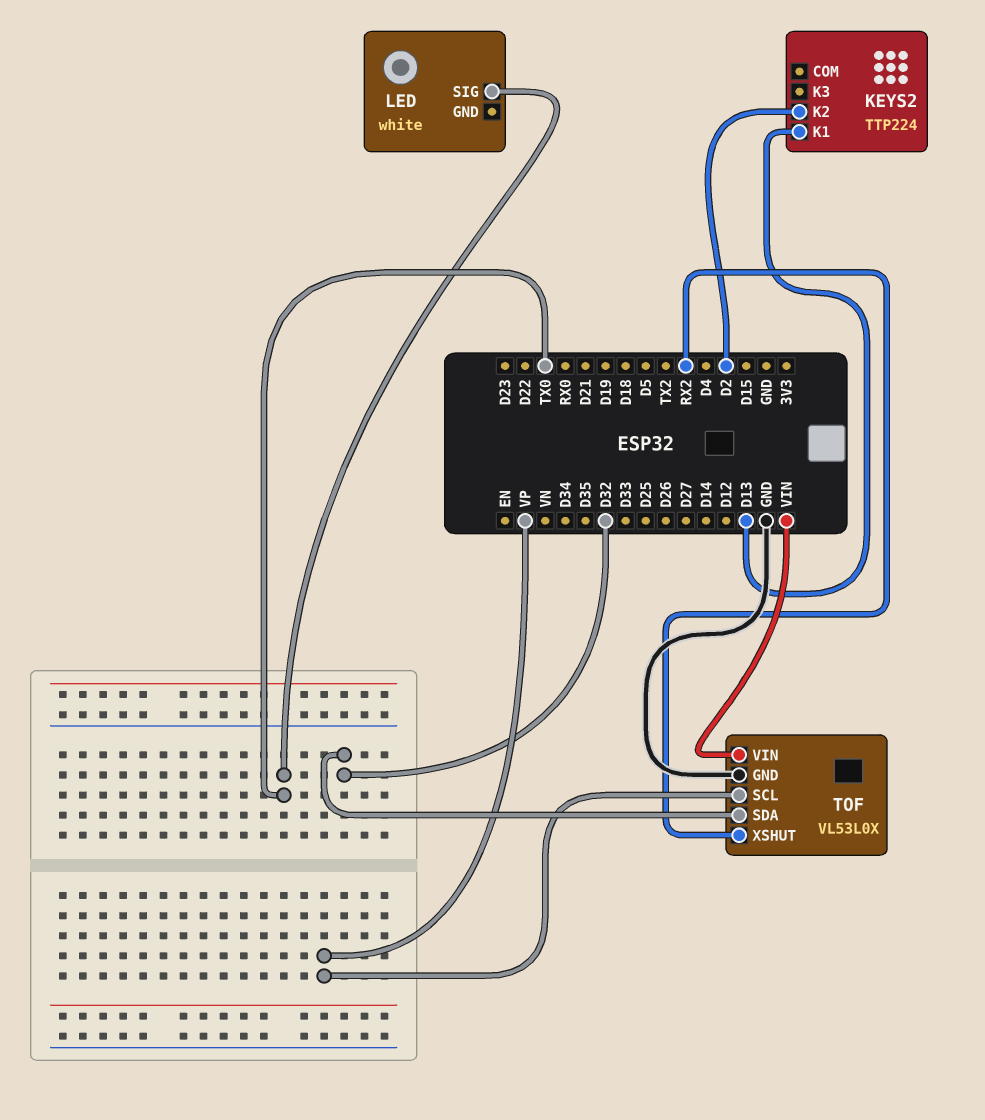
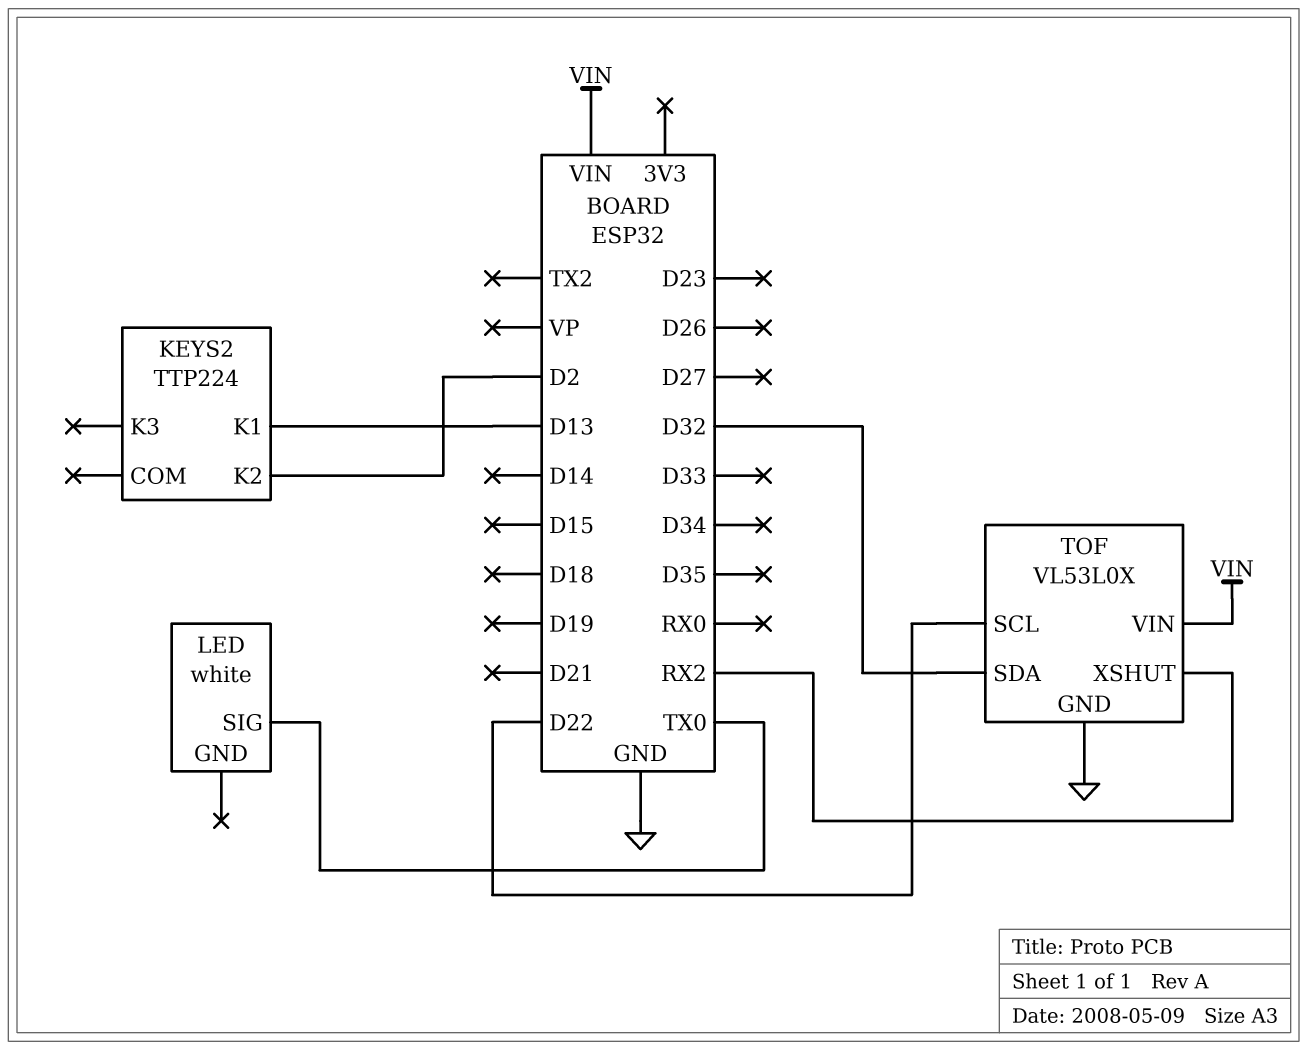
TOF pin SCL: VP -> D22

